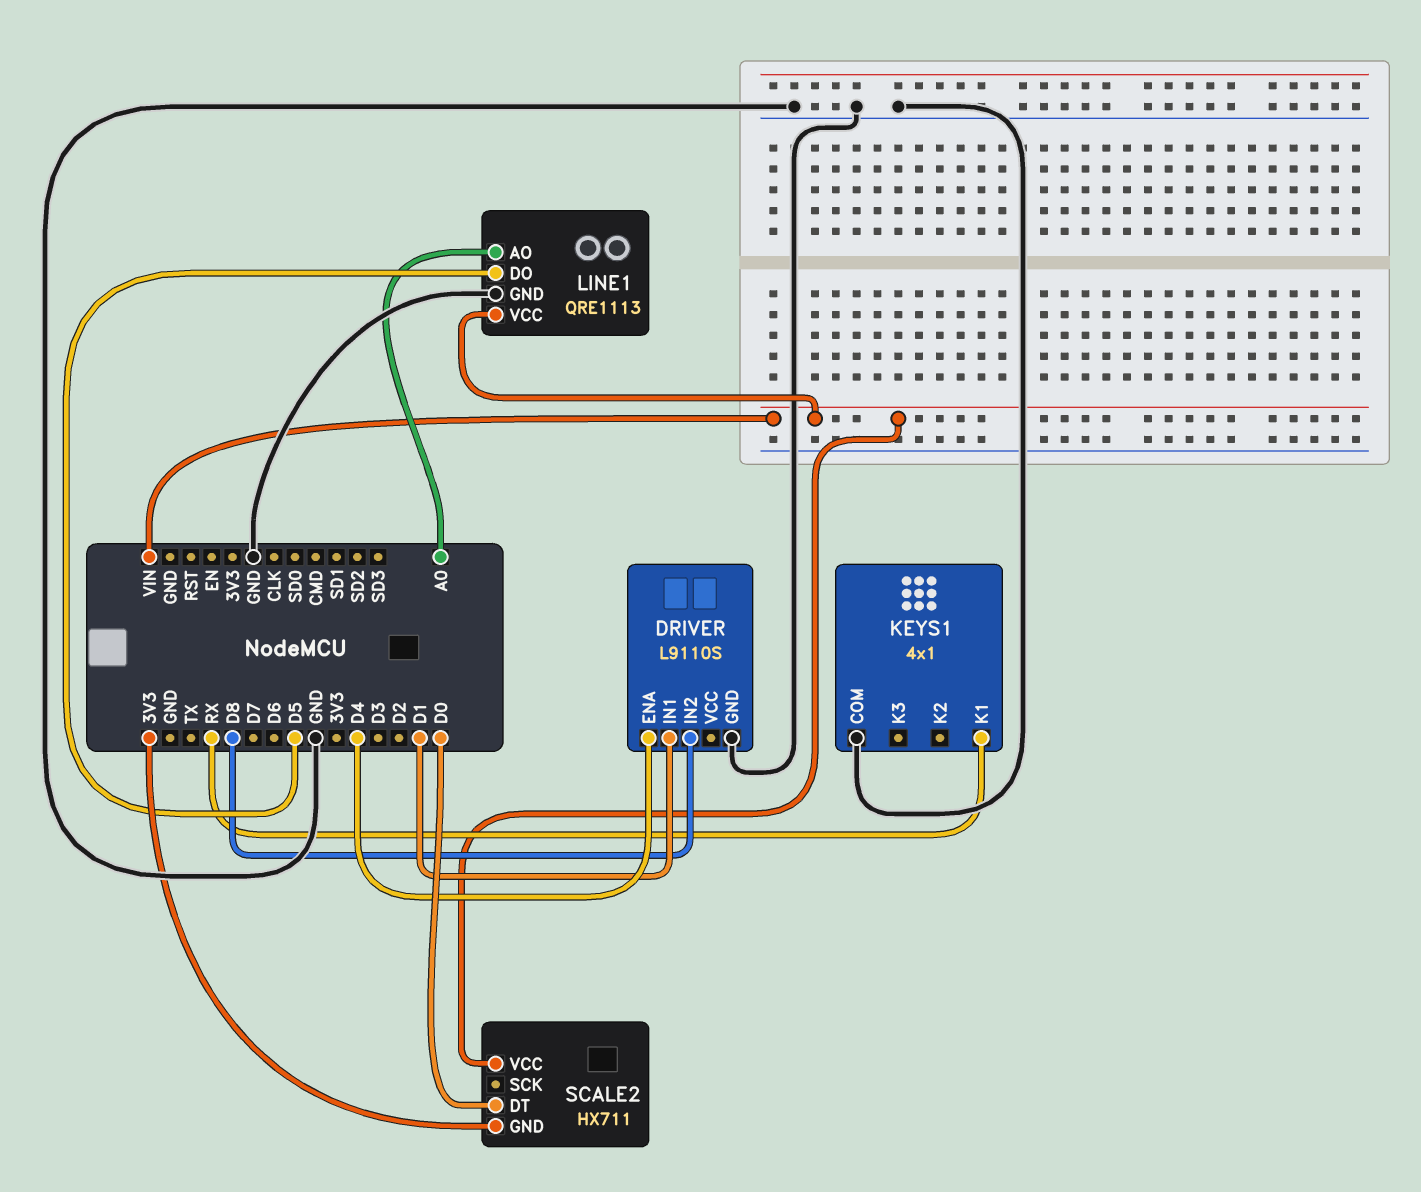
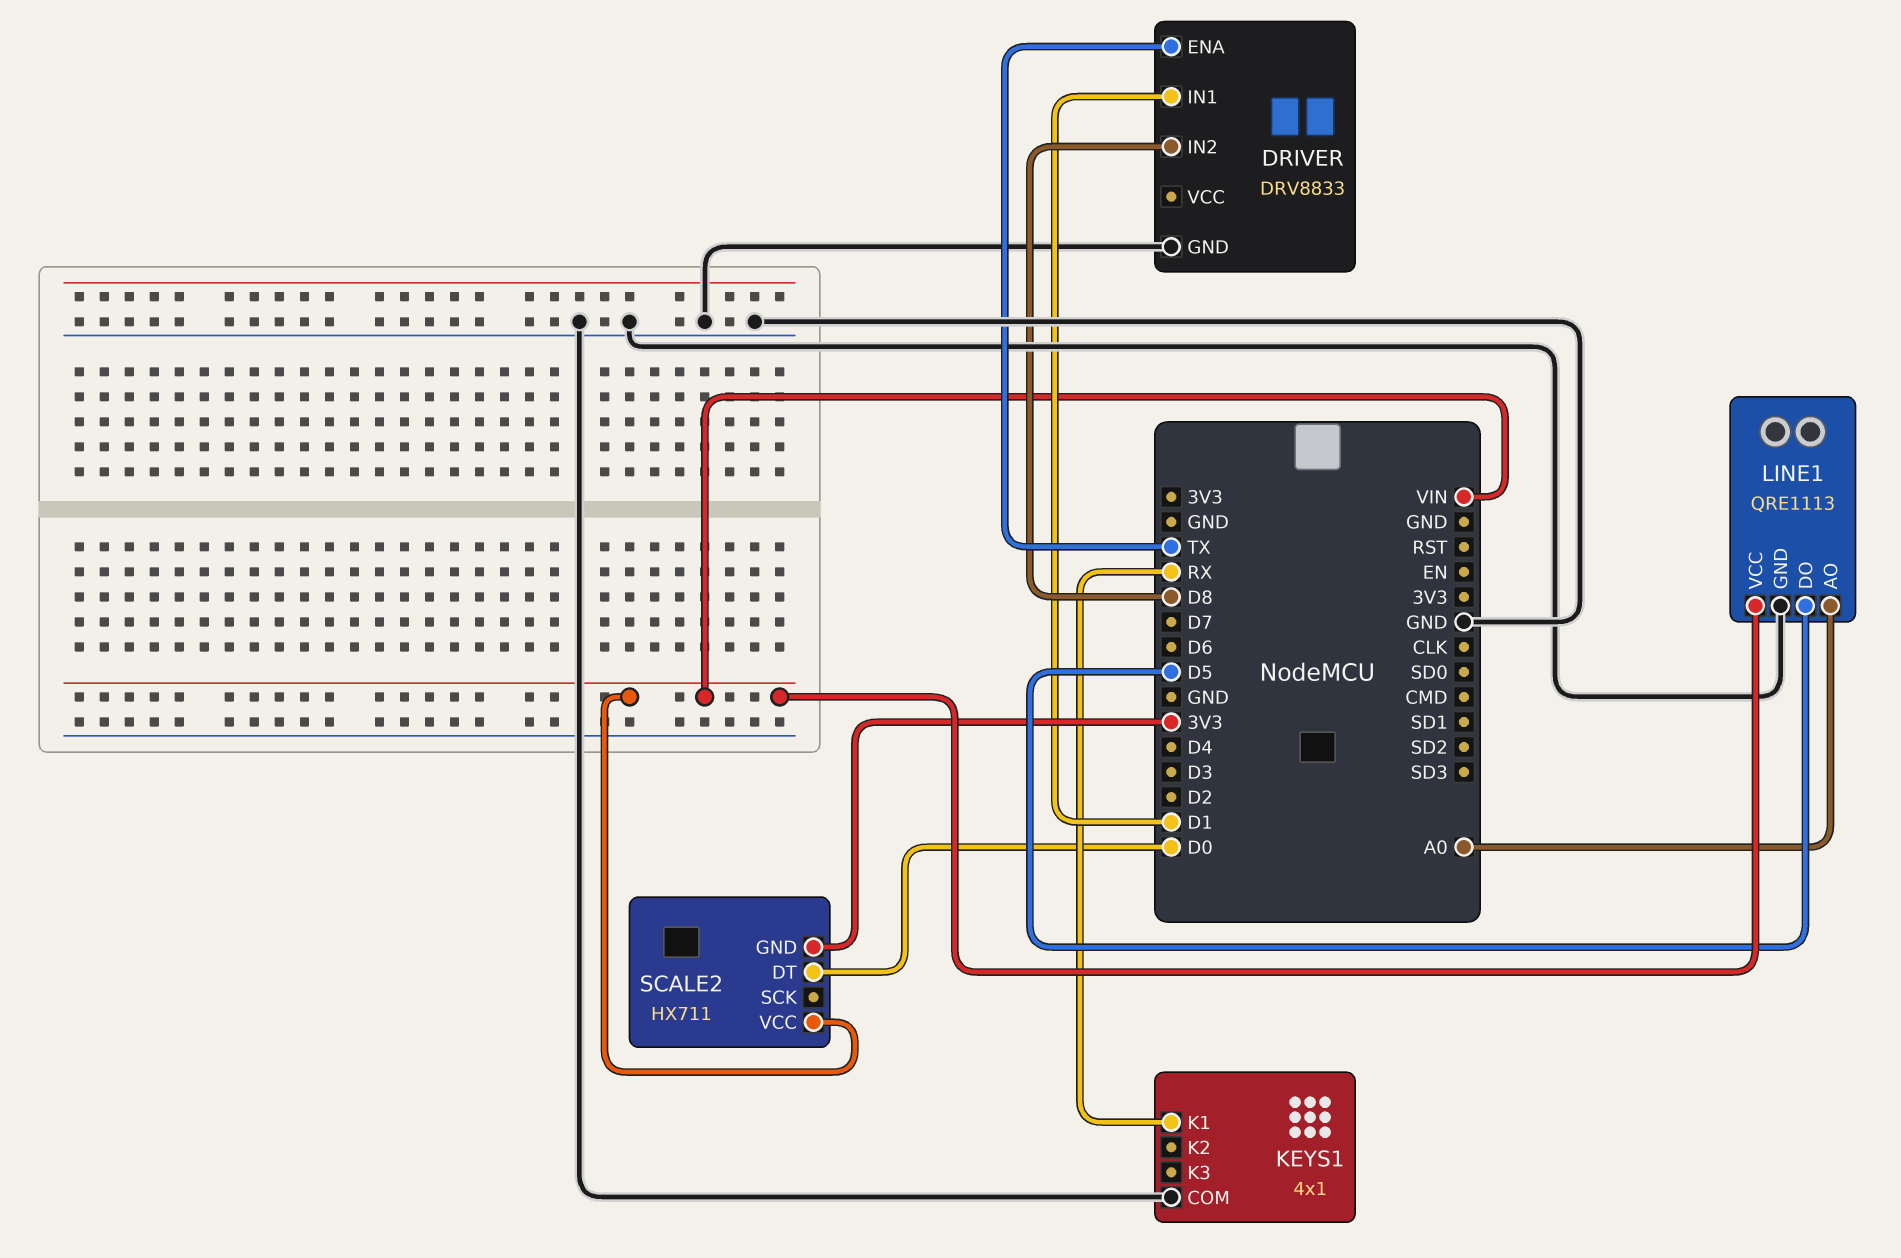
DRIVER: L9110S -> DRV8833
DRIVER pin ENA: D4 -> TX

